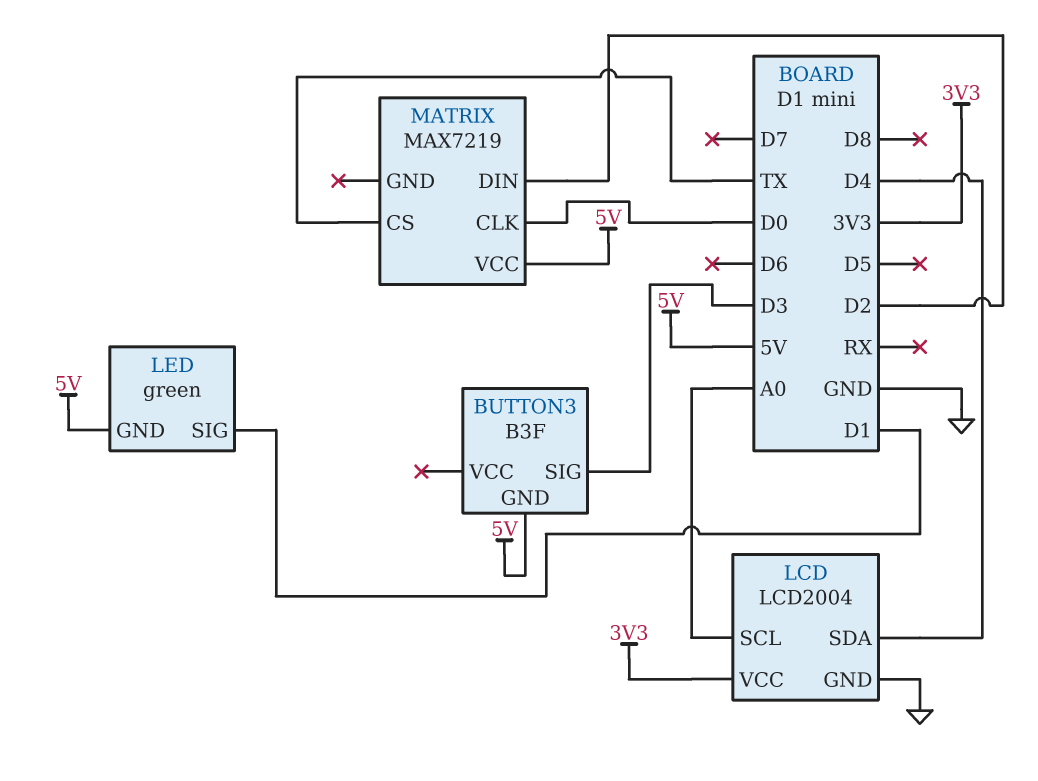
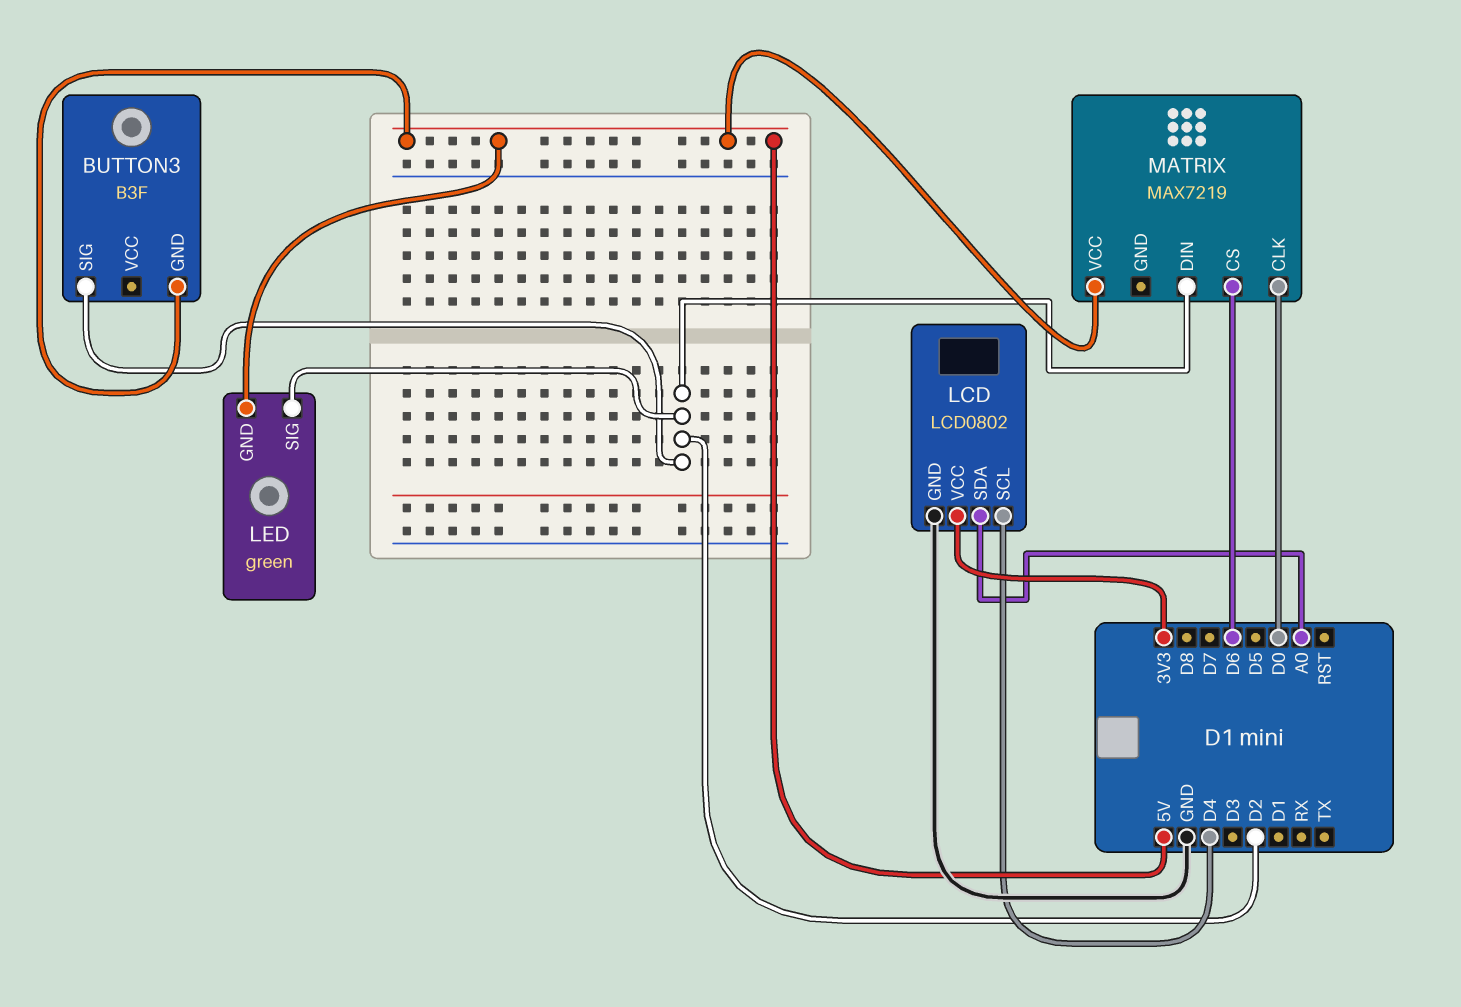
BUTTON3 pin SIG: D3 -> D2
LCD: LCD2004 -> LCD0802
LCD pin SCL: A0 -> D4
LCD pin SDA: D4 -> A0
LED pin SIG: D1 -> D2
MATRIX pin CS: TX -> D6

